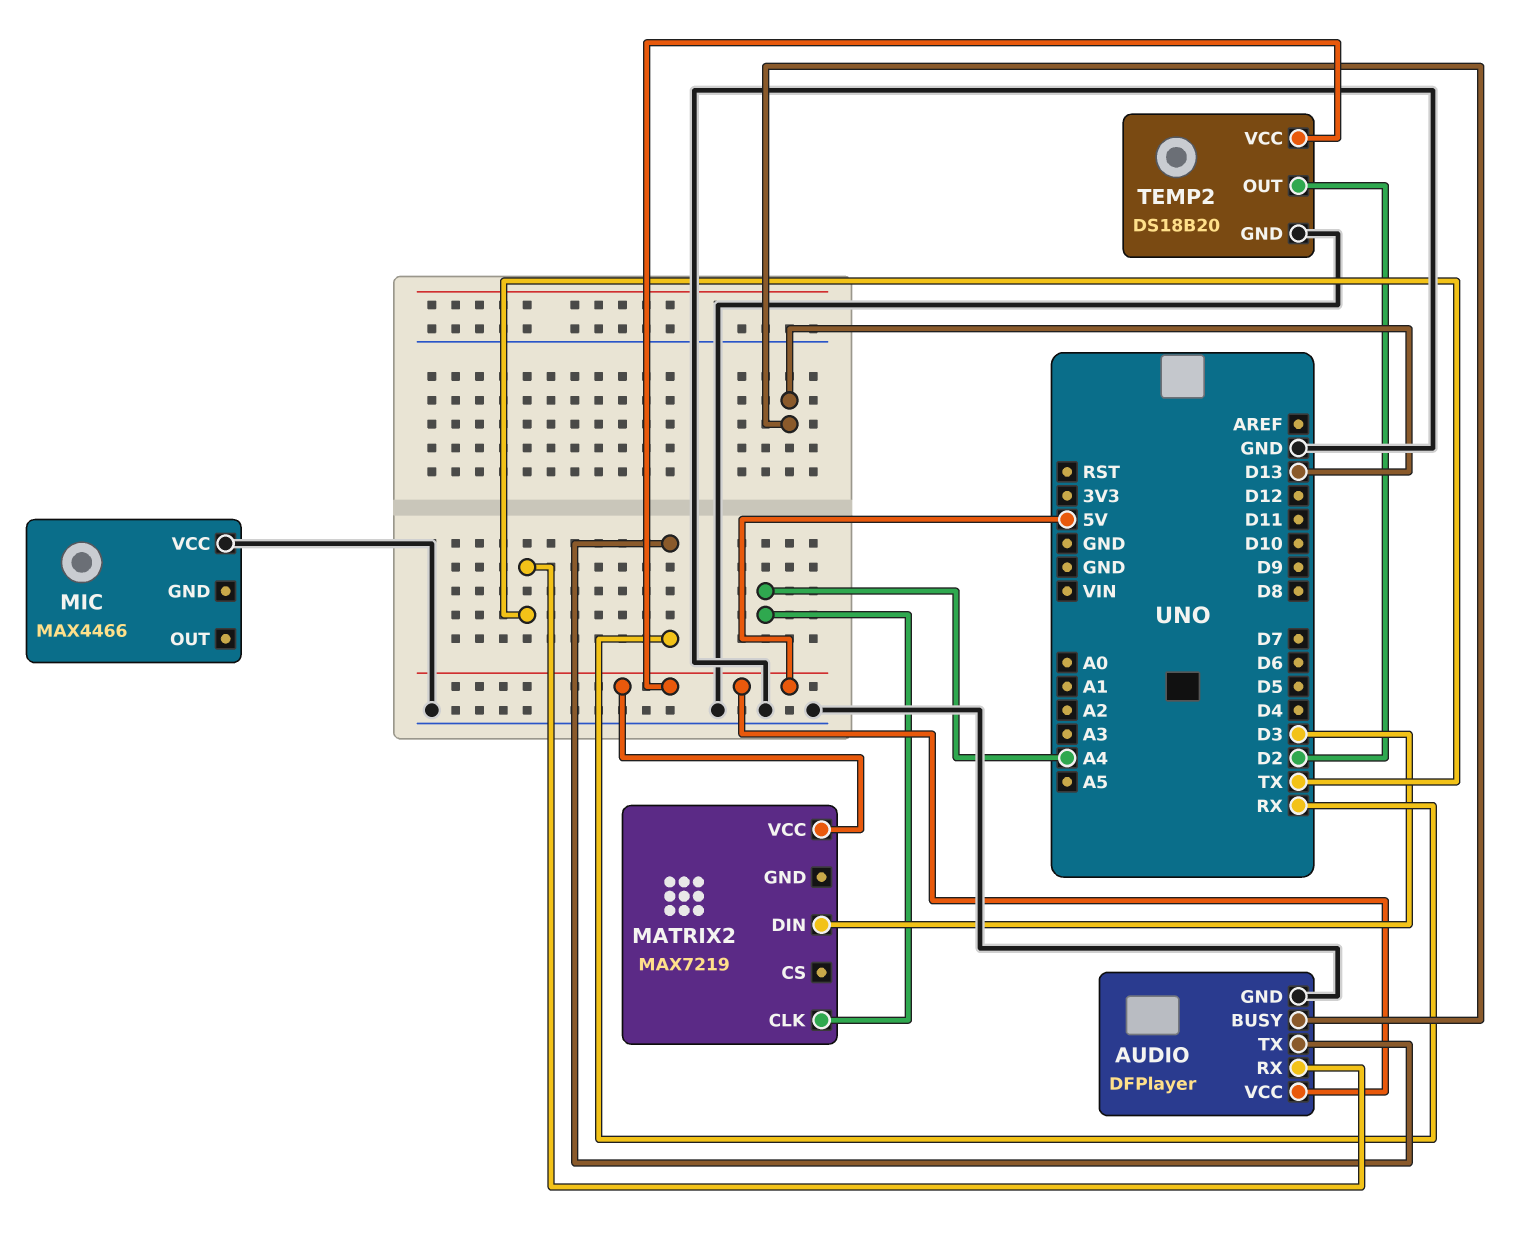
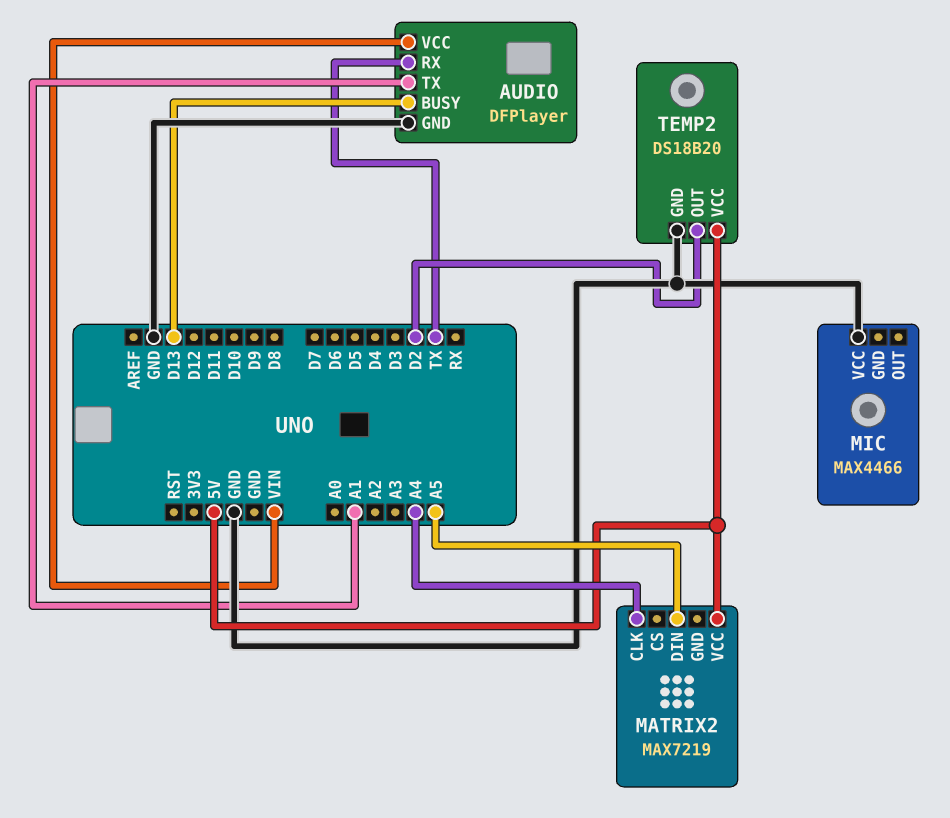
AUDIO pin TX: RX -> A1
AUDIO pin VCC: 5V -> VIN
MATRIX2 pin DIN: D3 -> A5

